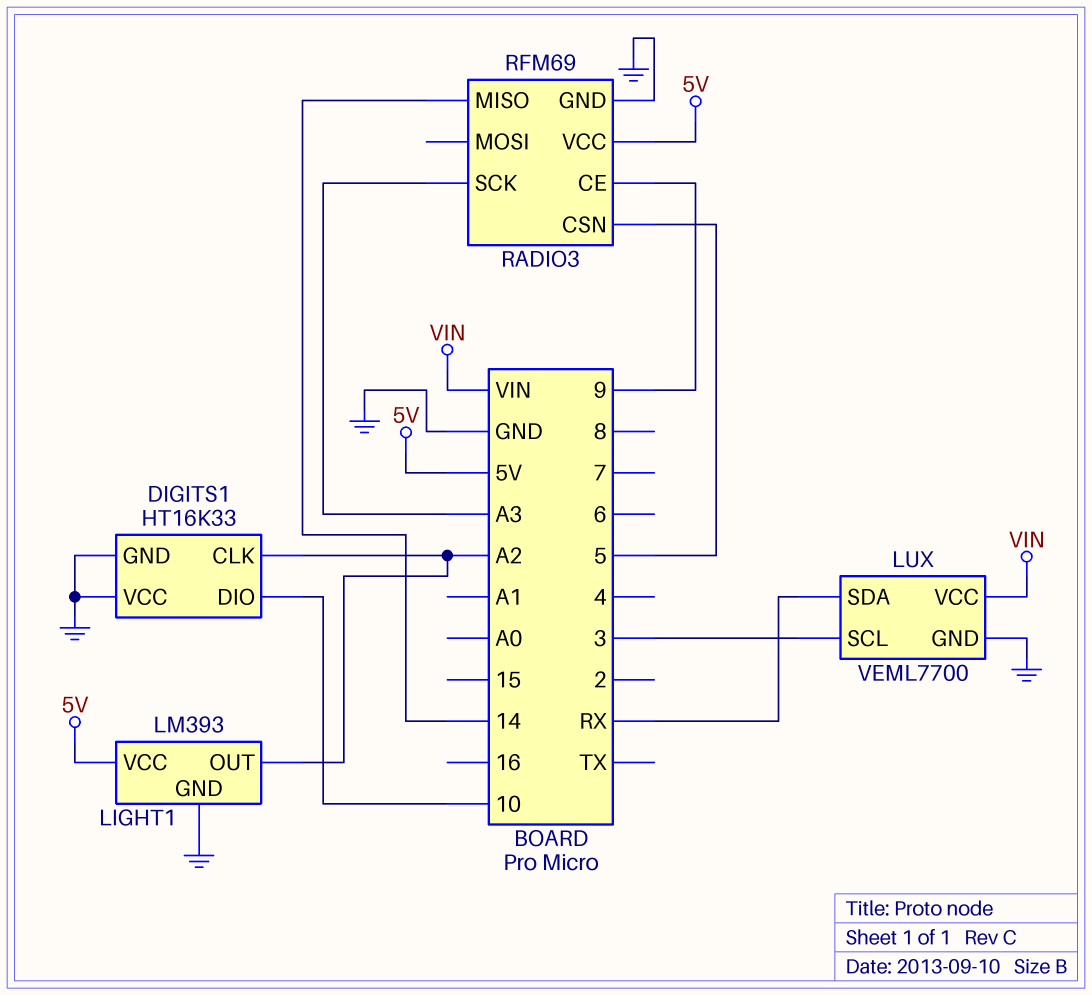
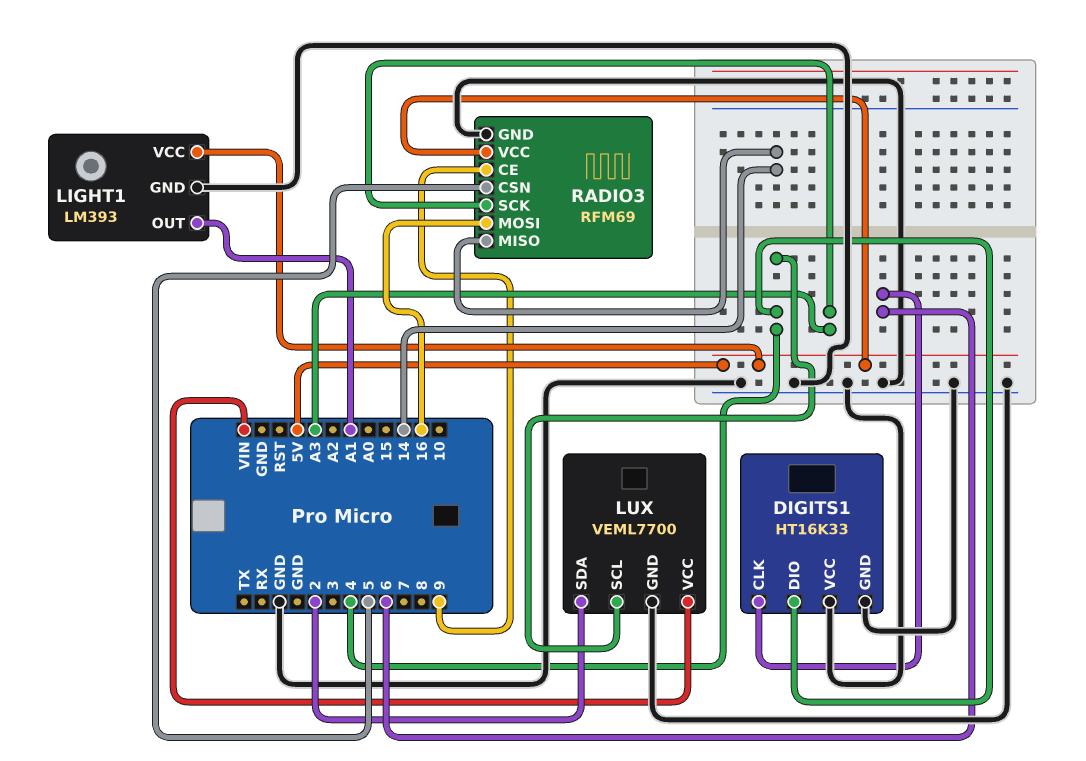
DIGITS1 pin CLK: A2 -> 6
DIGITS1 pin DIO: 10 -> 4
LIGHT1 pin OUT: A2 -> A1
LUX pin SCL: 3 -> 4
LUX pin SDA: RX -> 2
RADIO3 pin MOSI: none -> 16

